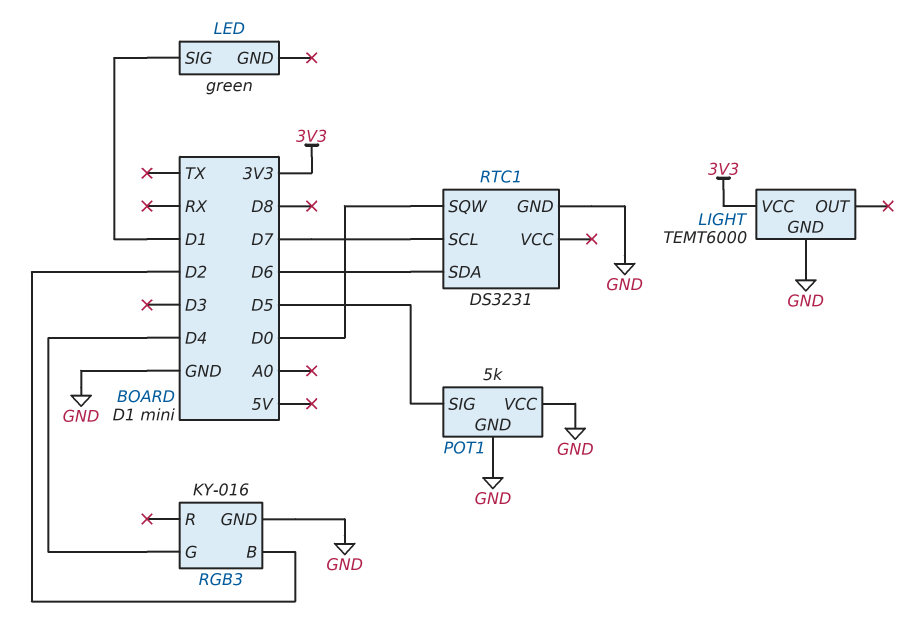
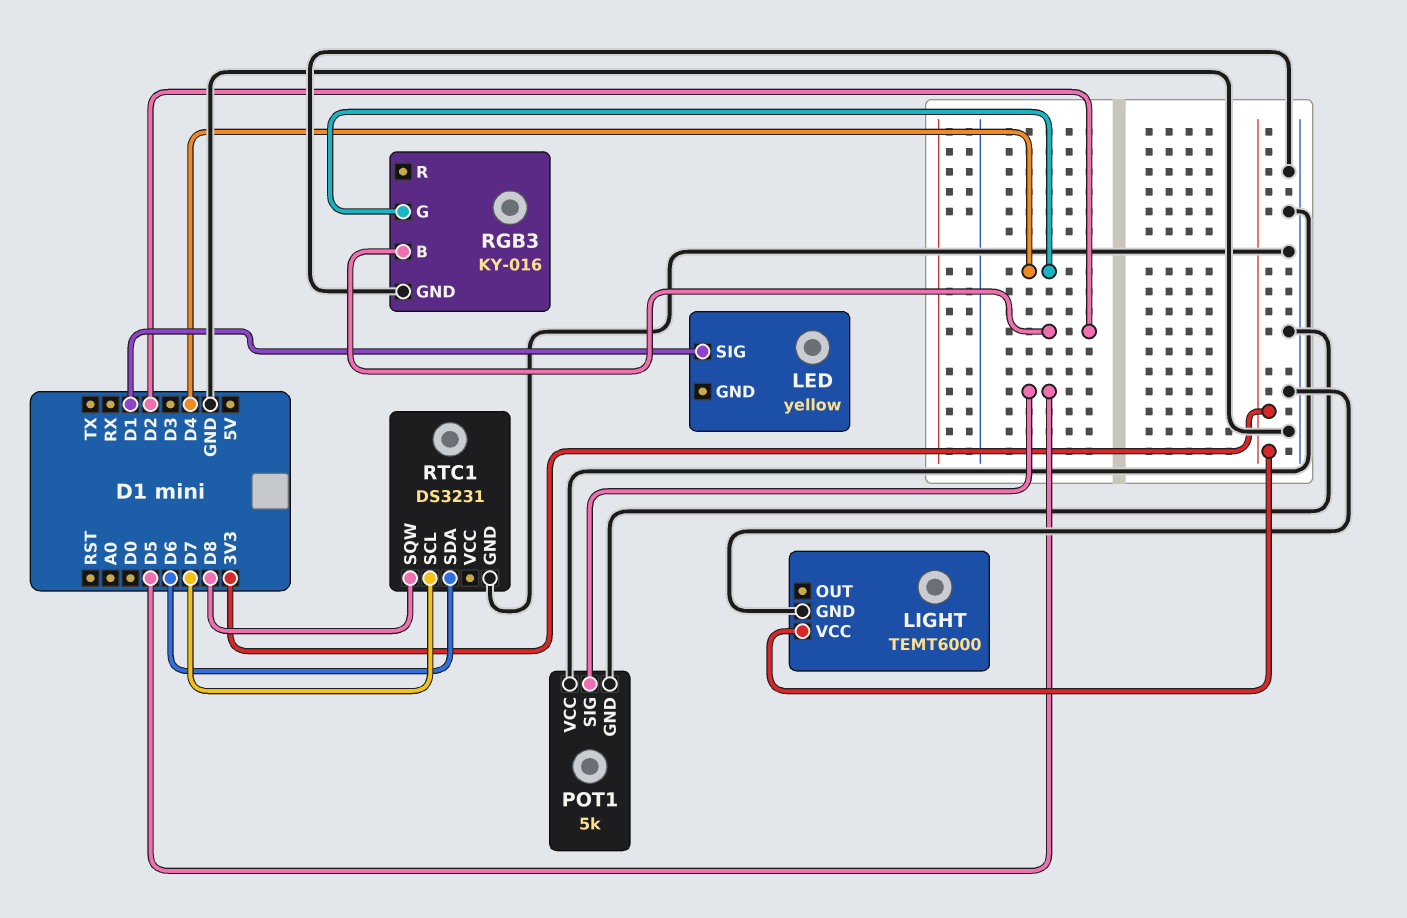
LED: green -> yellow
RTC1 pin SQW: D0 -> D8

